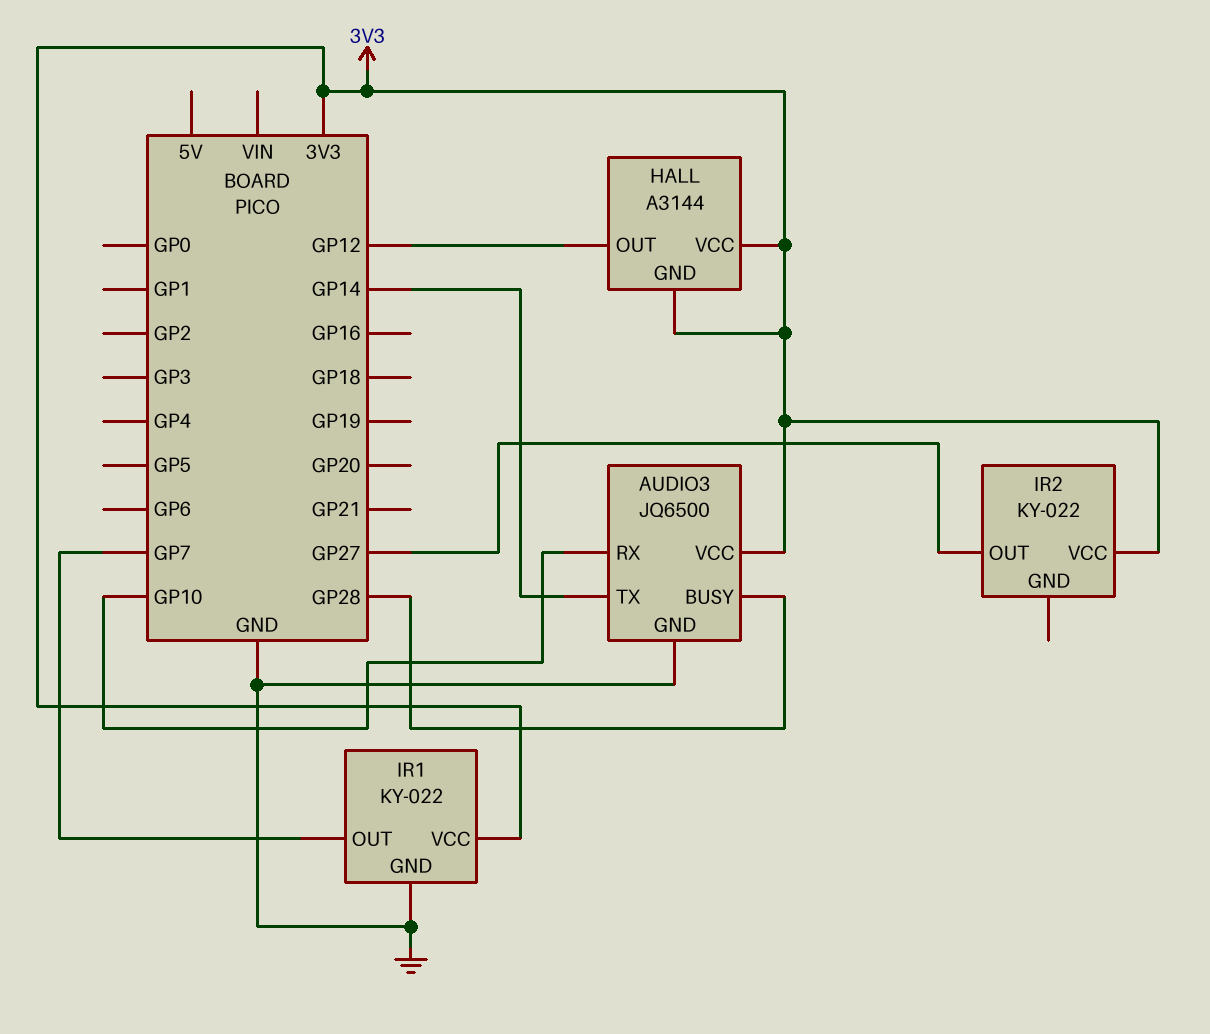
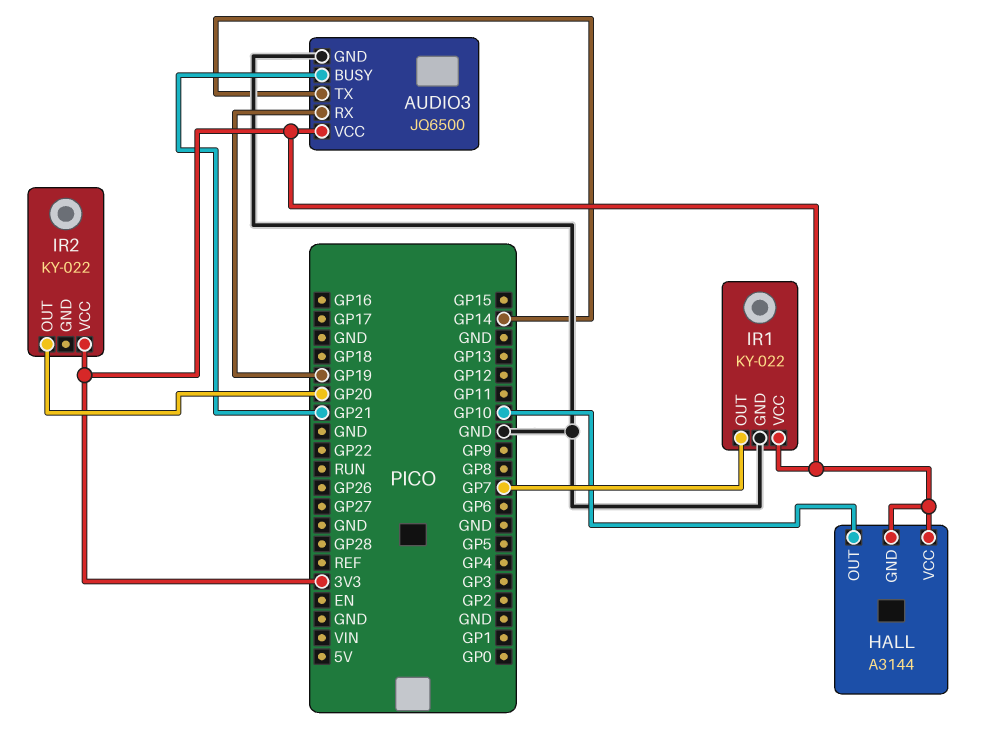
AUDIO3 pin BUSY: GP28 -> GP21
AUDIO3 pin RX: GP10 -> GP19
HALL pin OUT: GP12 -> GP10
IR2 pin OUT: GP27 -> GP20

